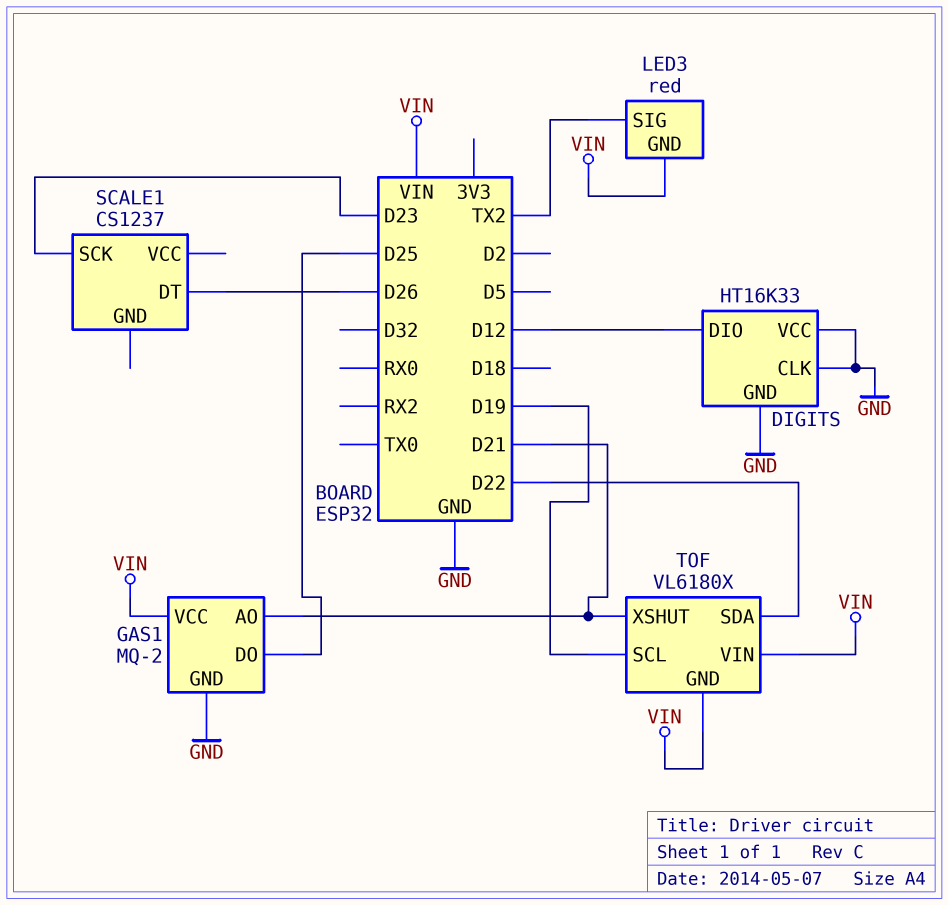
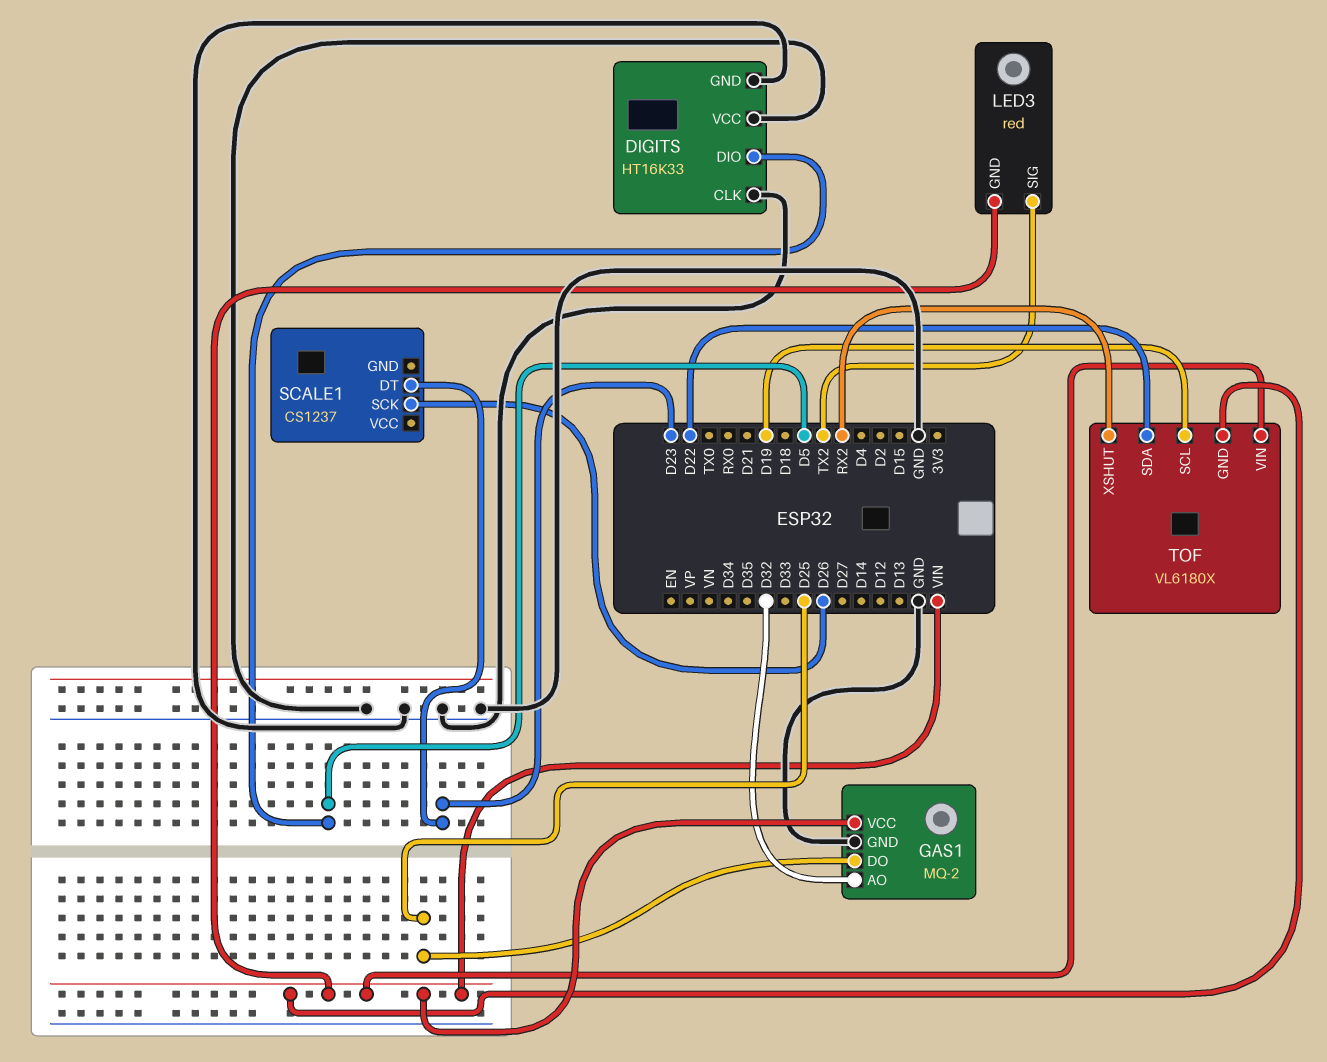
DIGITS pin DIO: D12 -> D5
GAS1 pin AO: D21 -> D32
SCALE1 pin DT: D26 -> D23
SCALE1 pin SCK: D23 -> D26
TOF pin XSHUT: D21 -> RX2

